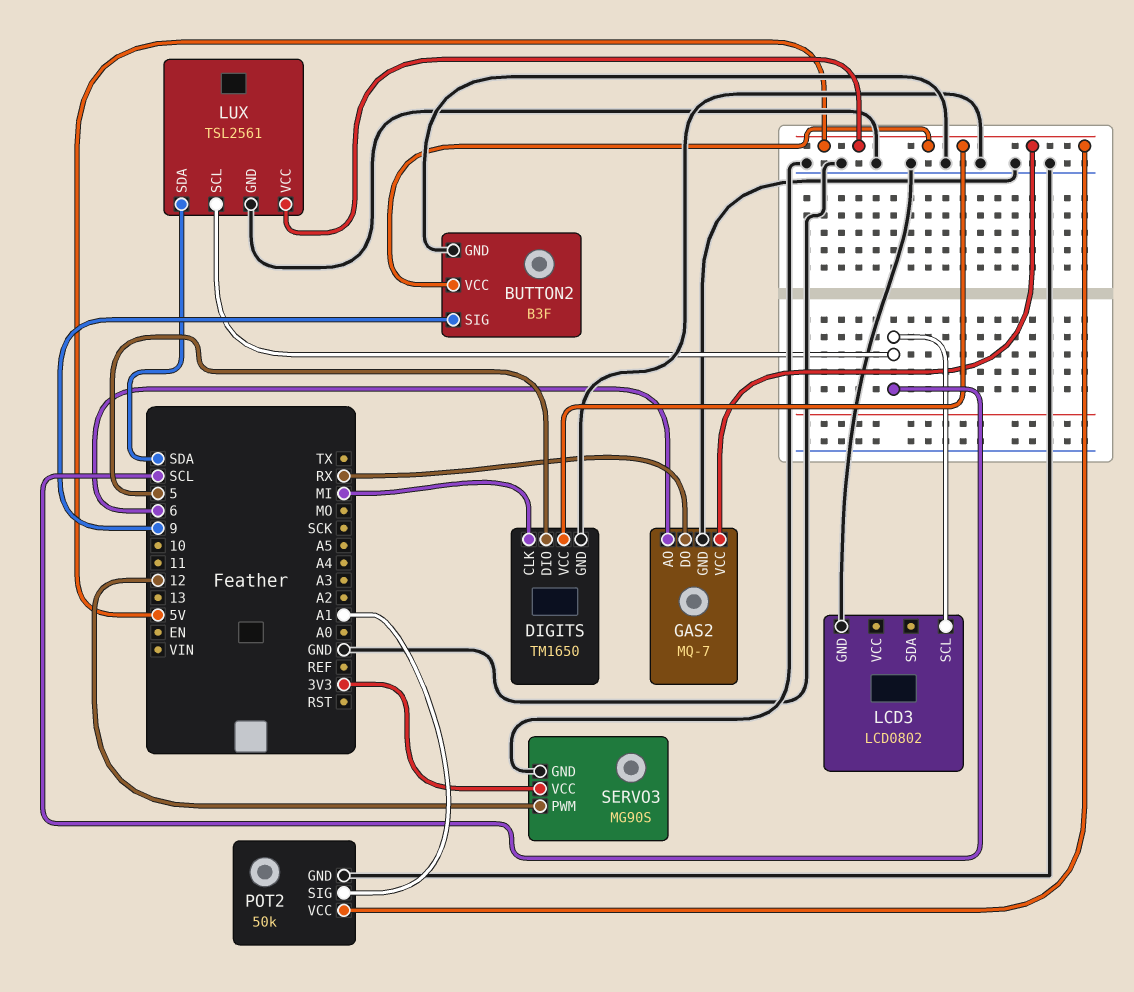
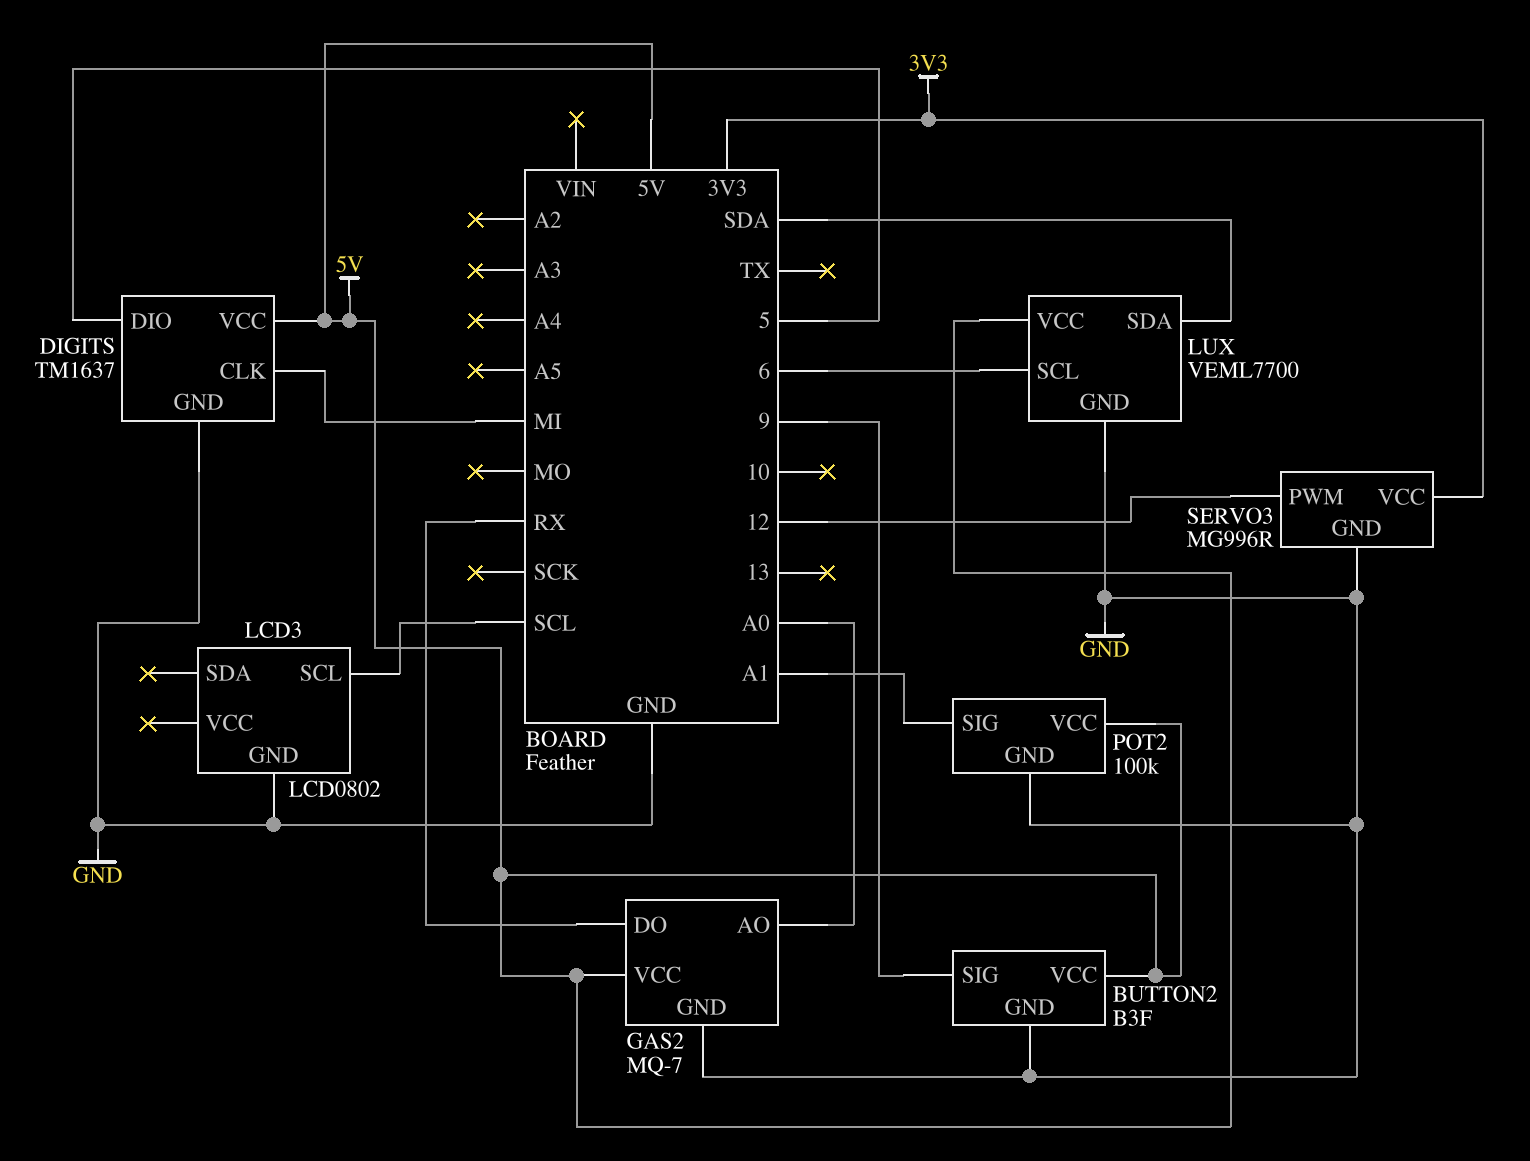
DIGITS: TM1650 -> TM1637
GAS2 pin AO: 6 -> A0
LUX: TSL2561 -> VEML7700
LUX pin SCL: SCL -> 6
POT2: 50k -> 100k
SERVO3: MG90S -> MG996R

